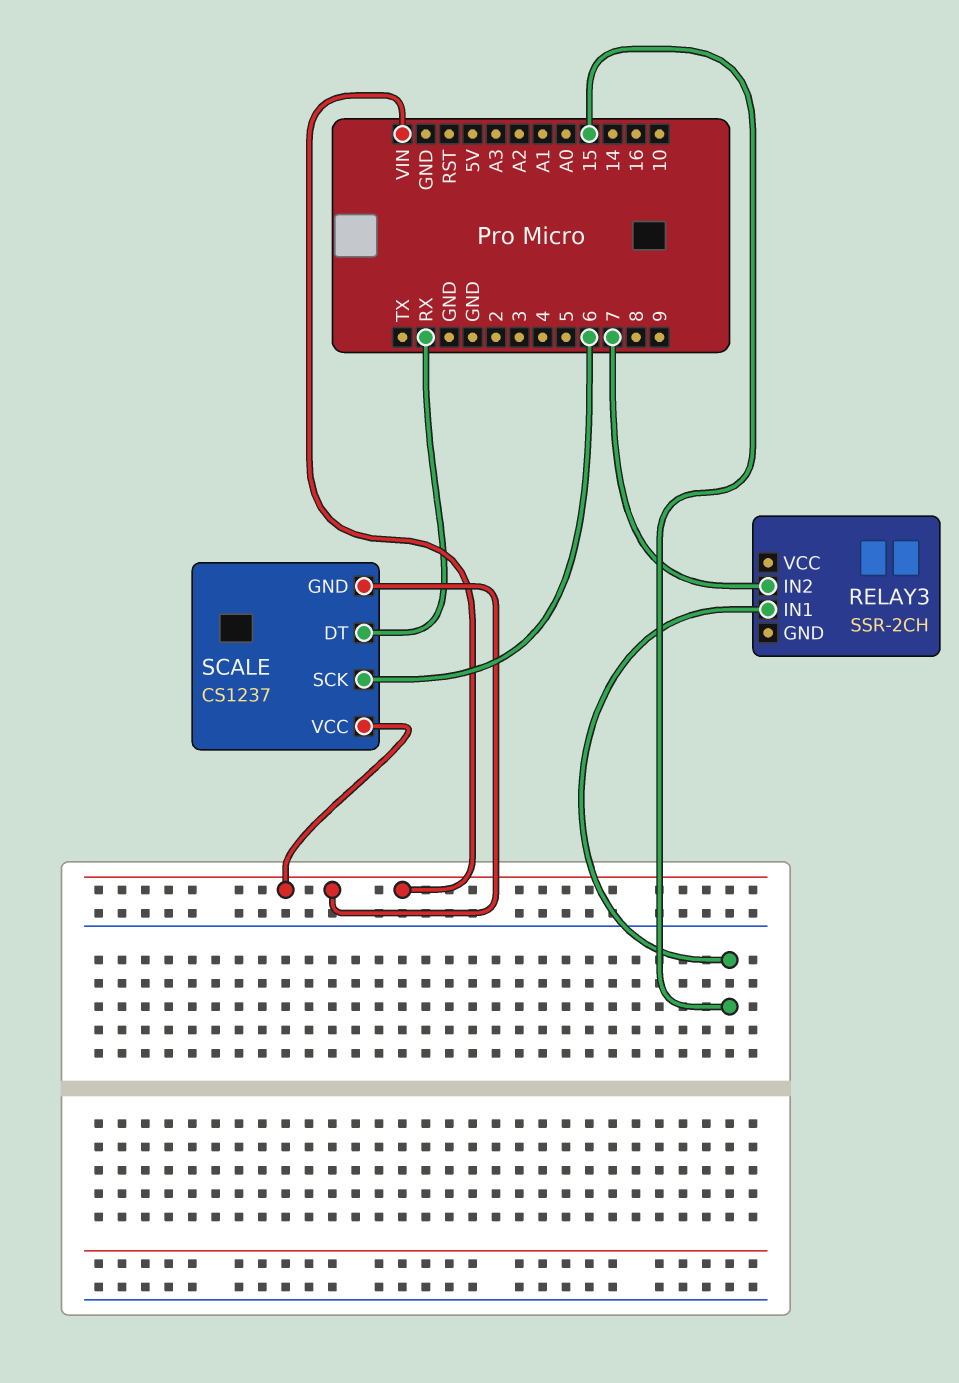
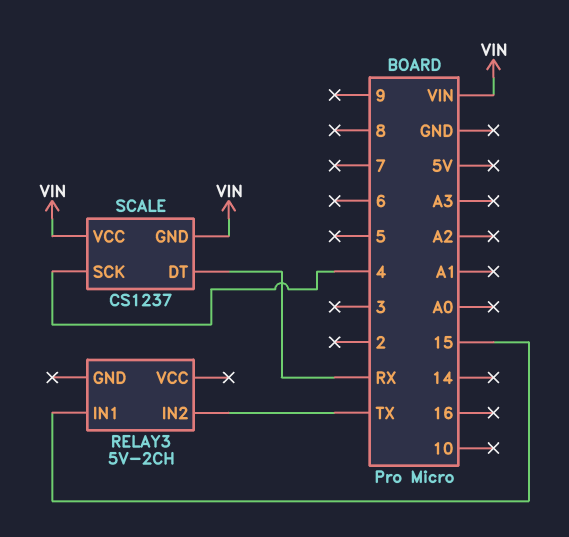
RELAY3: SSR-2CH -> 5V-2CH
RELAY3 pin IN2: 7 -> TX
SCALE pin SCK: 6 -> 4

